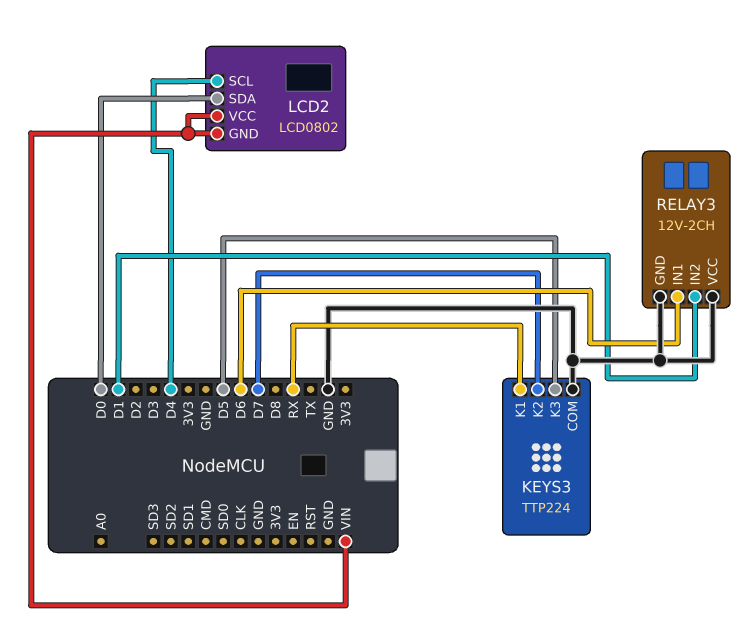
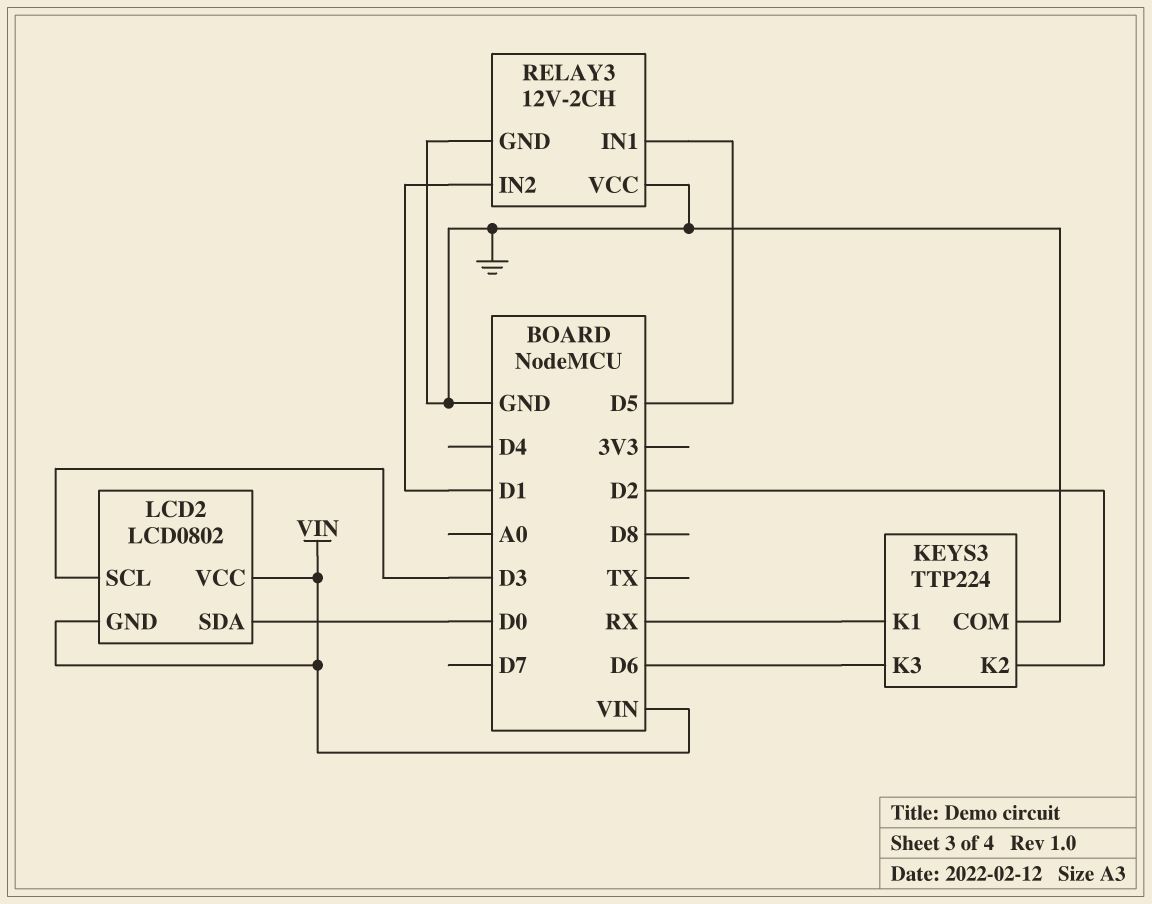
KEYS3 pin K2: D7 -> D2
KEYS3 pin K3: D5 -> D6
LCD2 pin SCL: D4 -> D3
RELAY3 pin IN1: D6 -> D5

